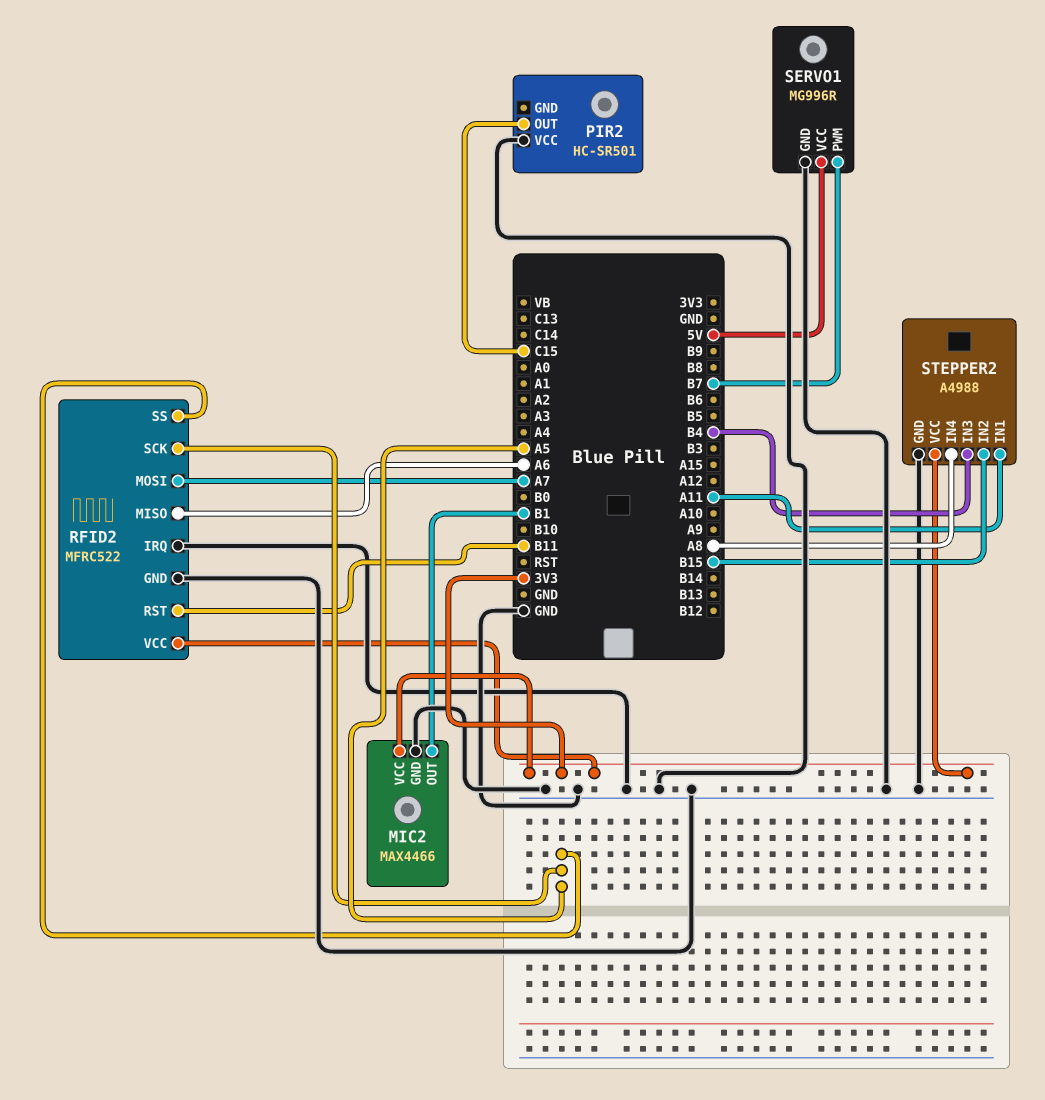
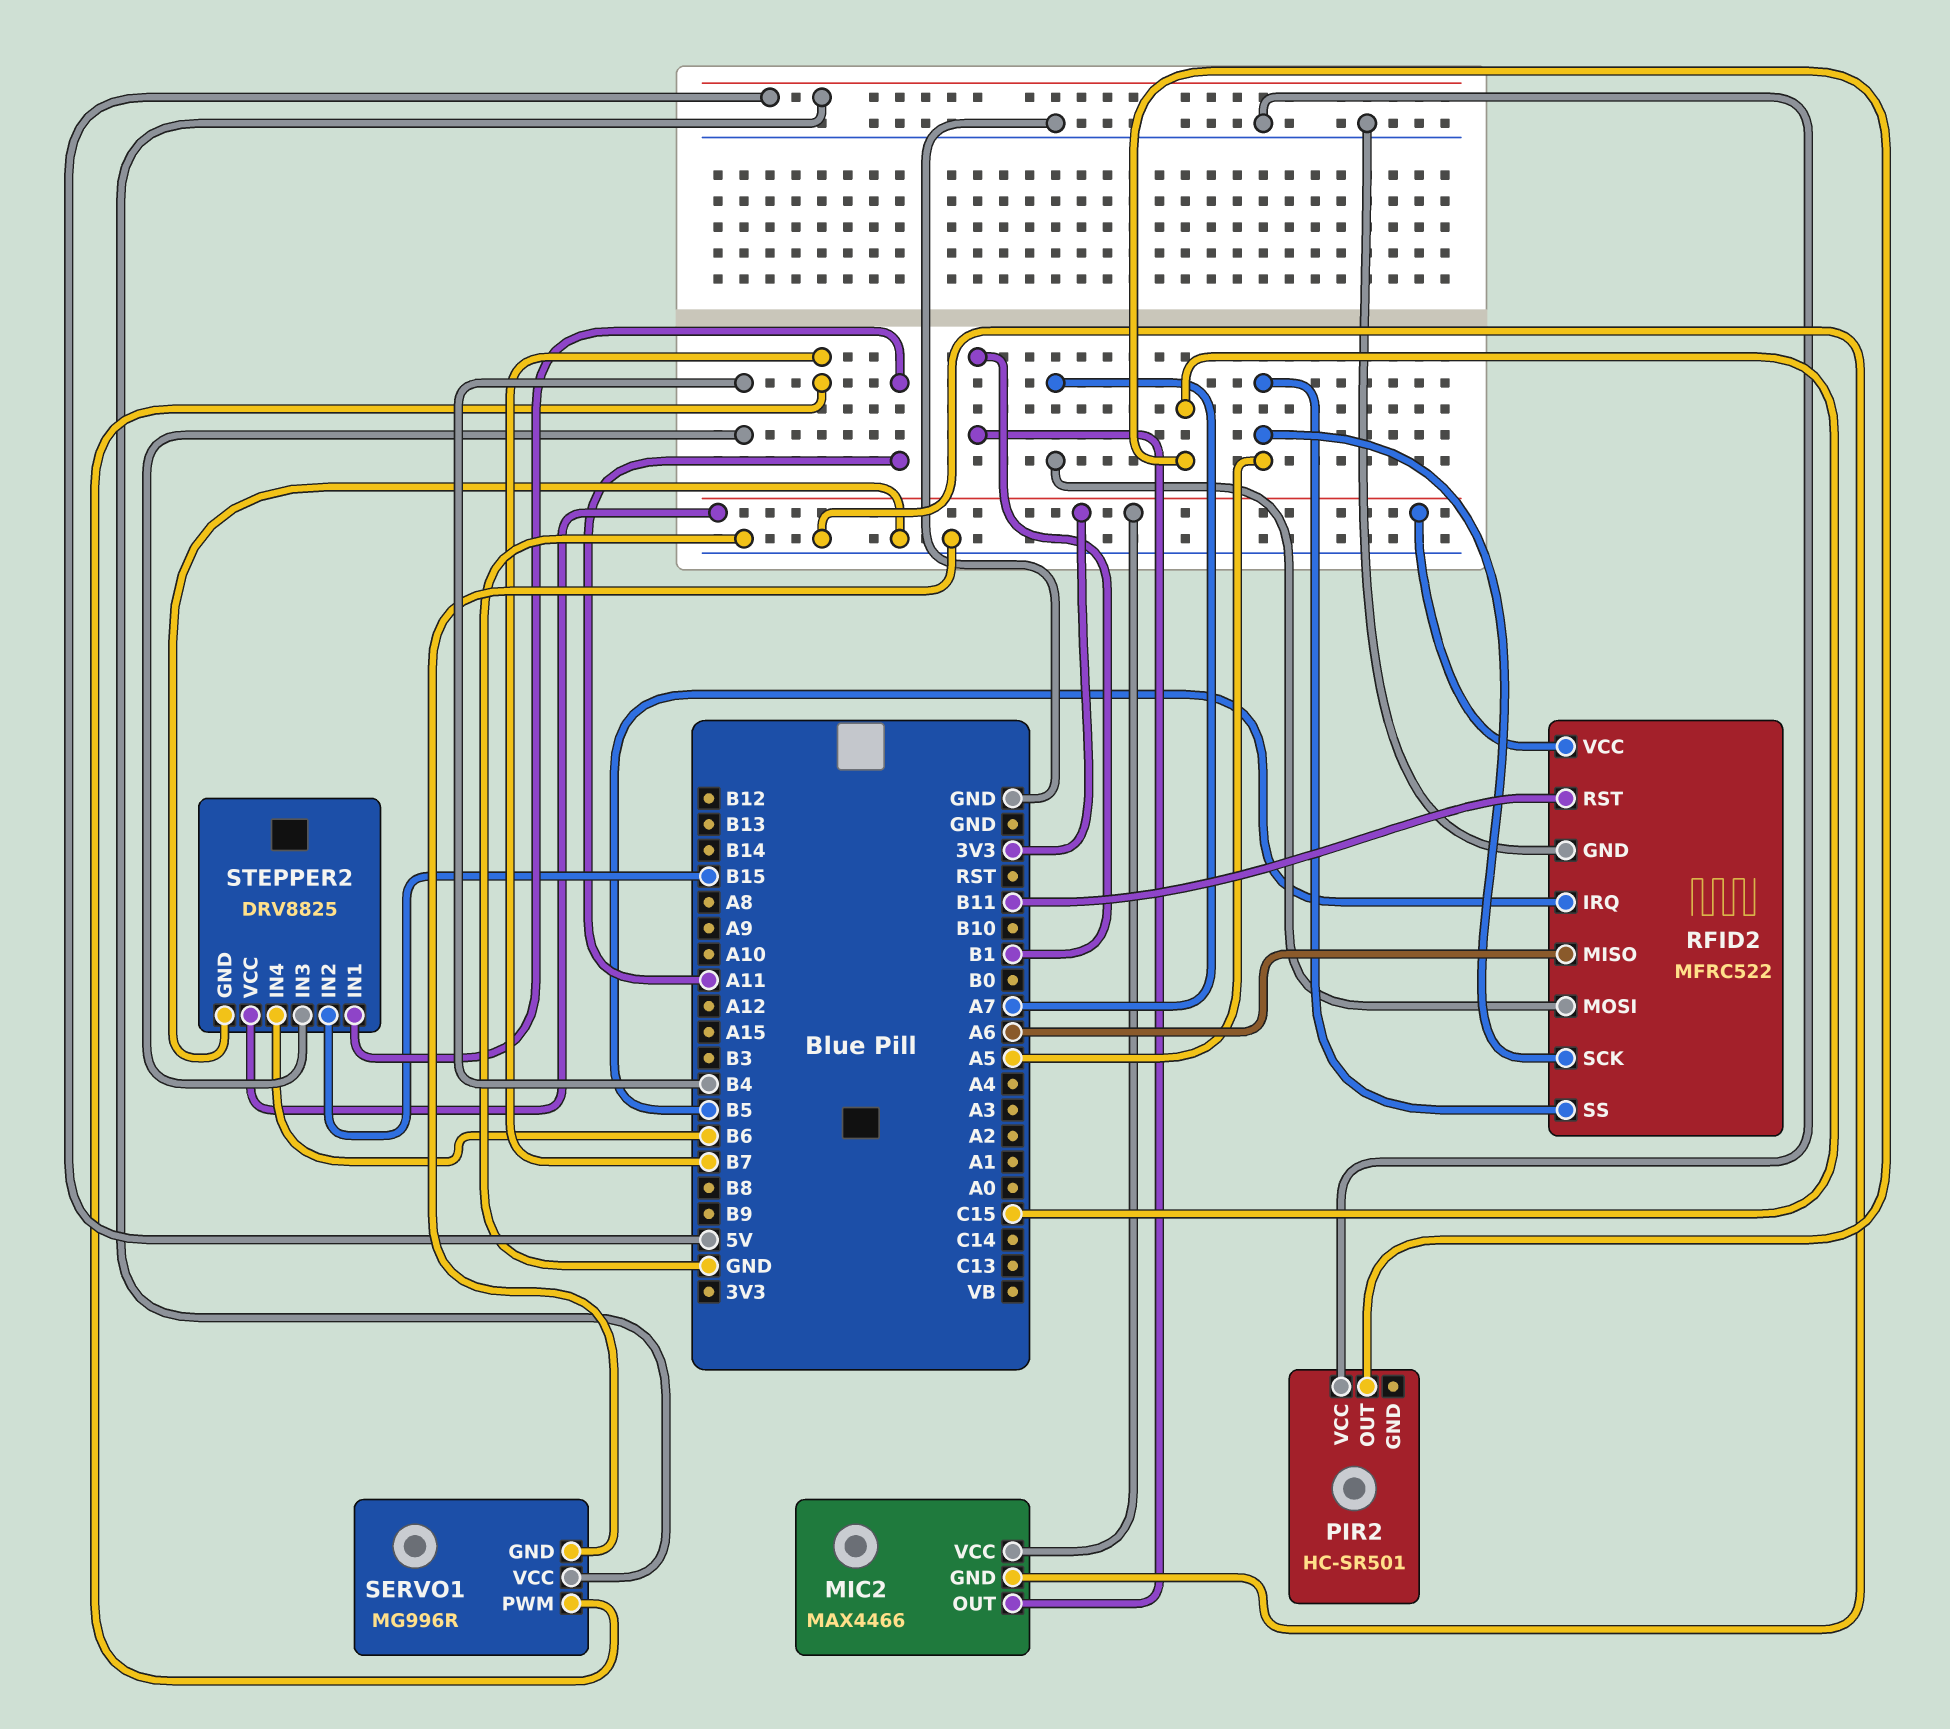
RFID2 pin IRQ: GND -> B5
STEPPER2: A4988 -> DRV8825
STEPPER2 pin IN4: A8 -> B6

